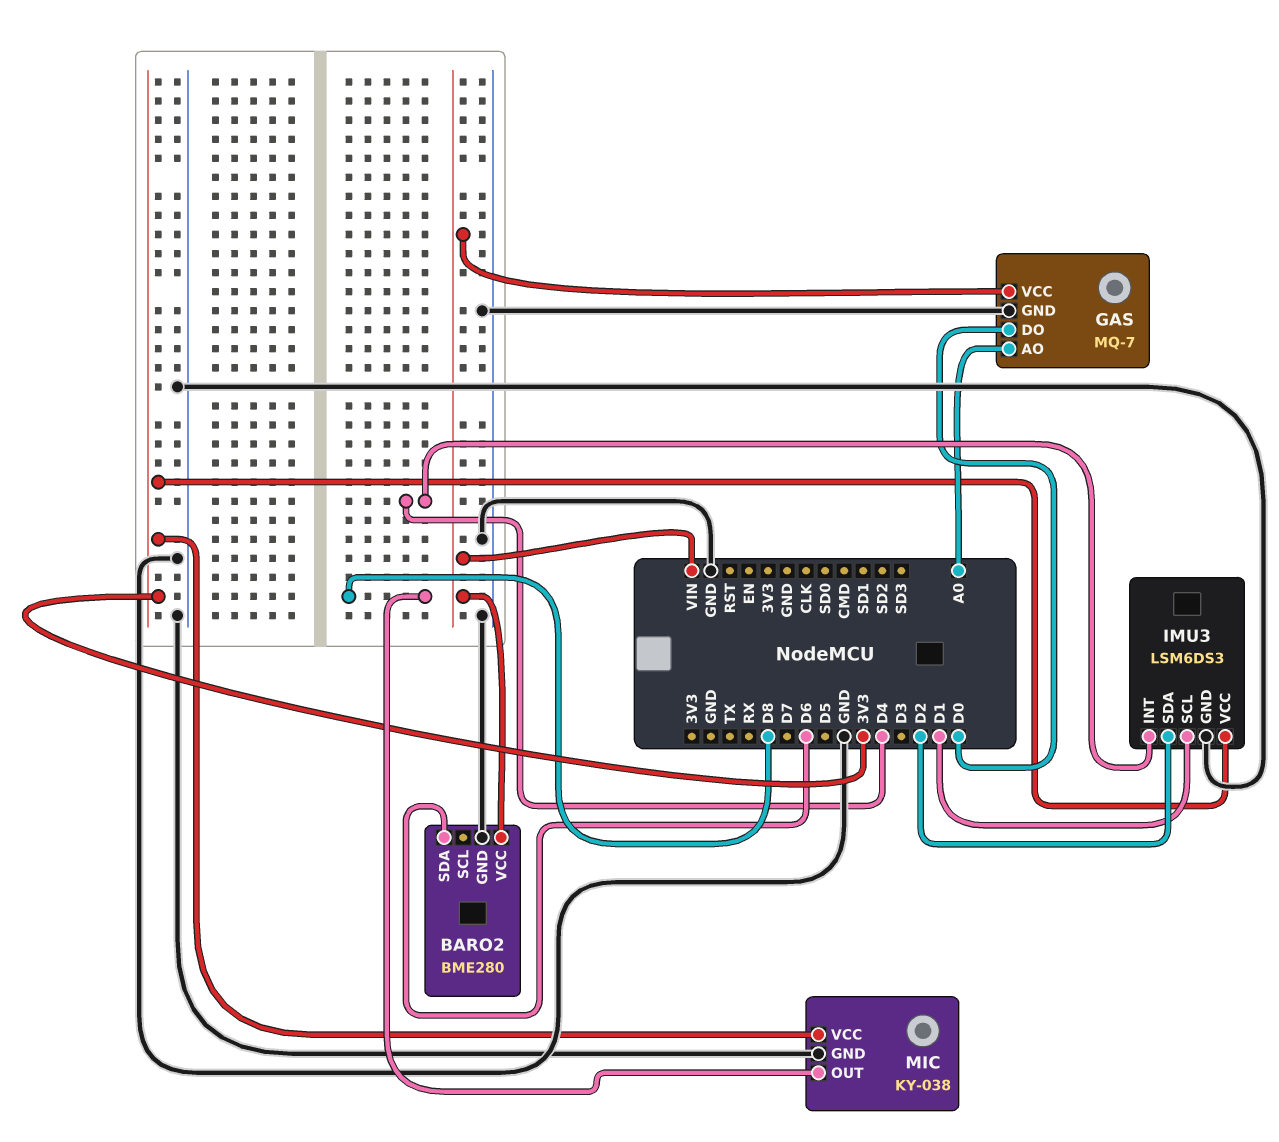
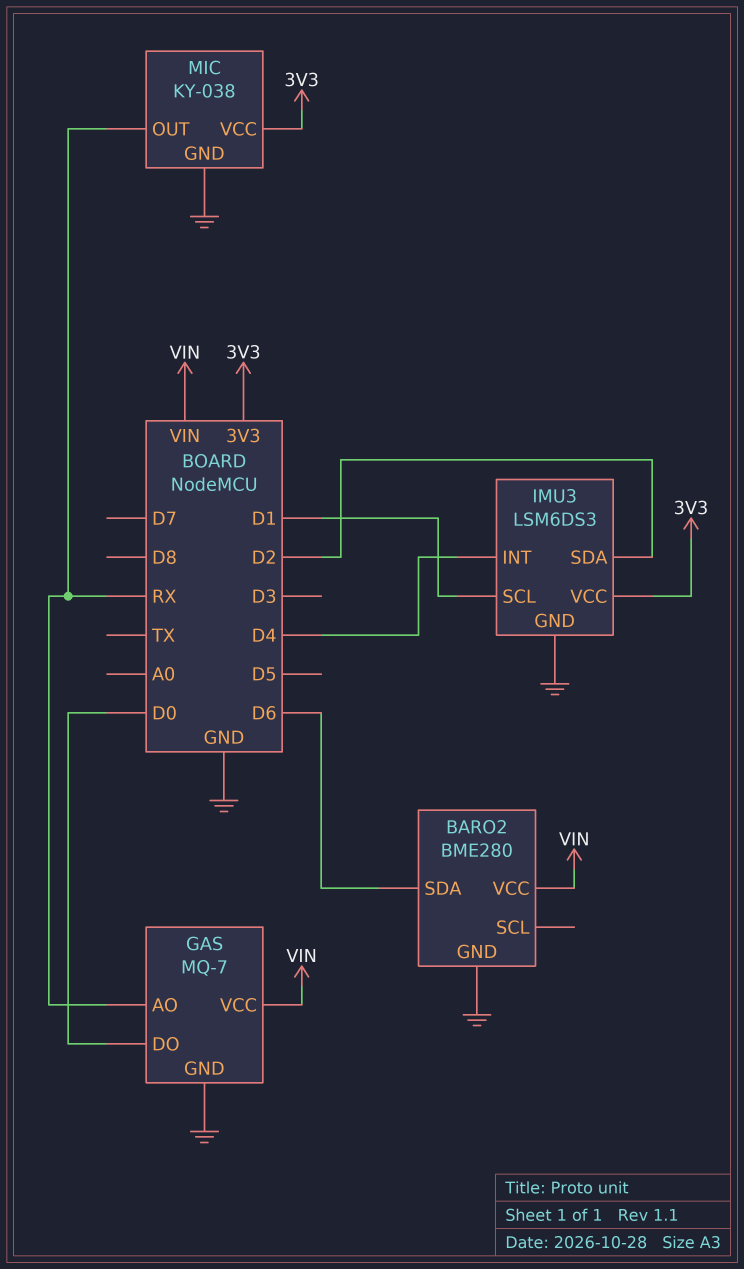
GAS pin AO: A0 -> RX
MIC pin OUT: D8 -> RX

